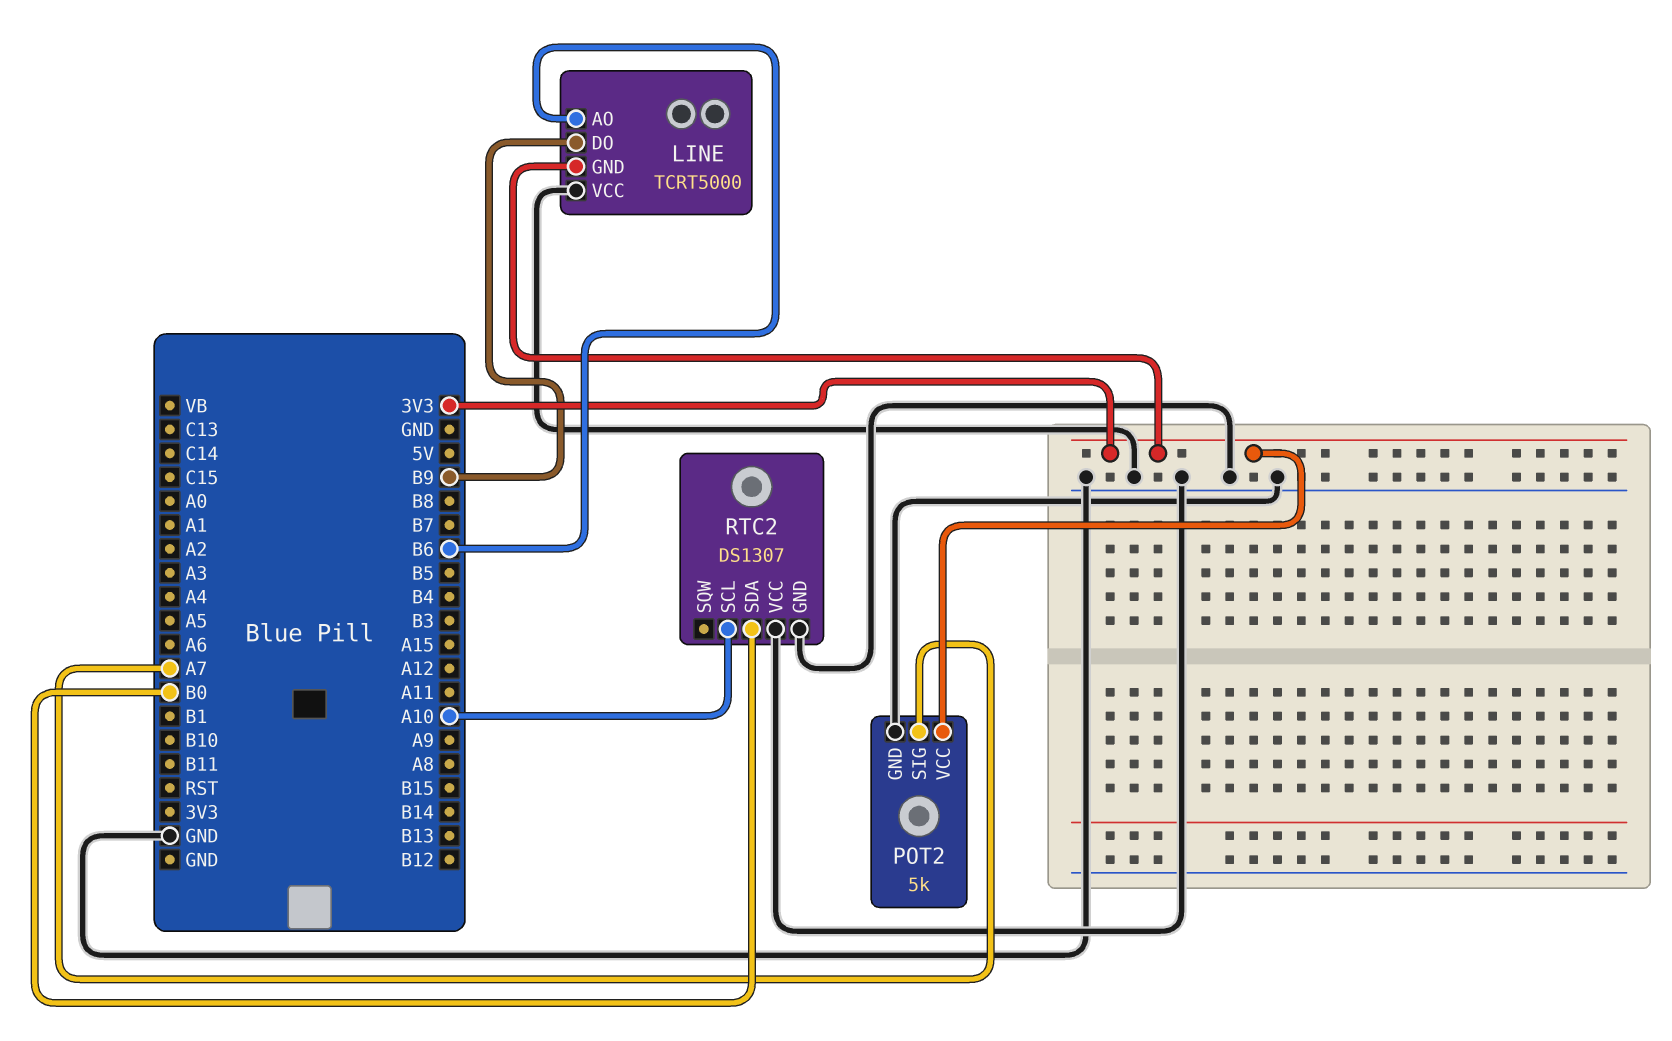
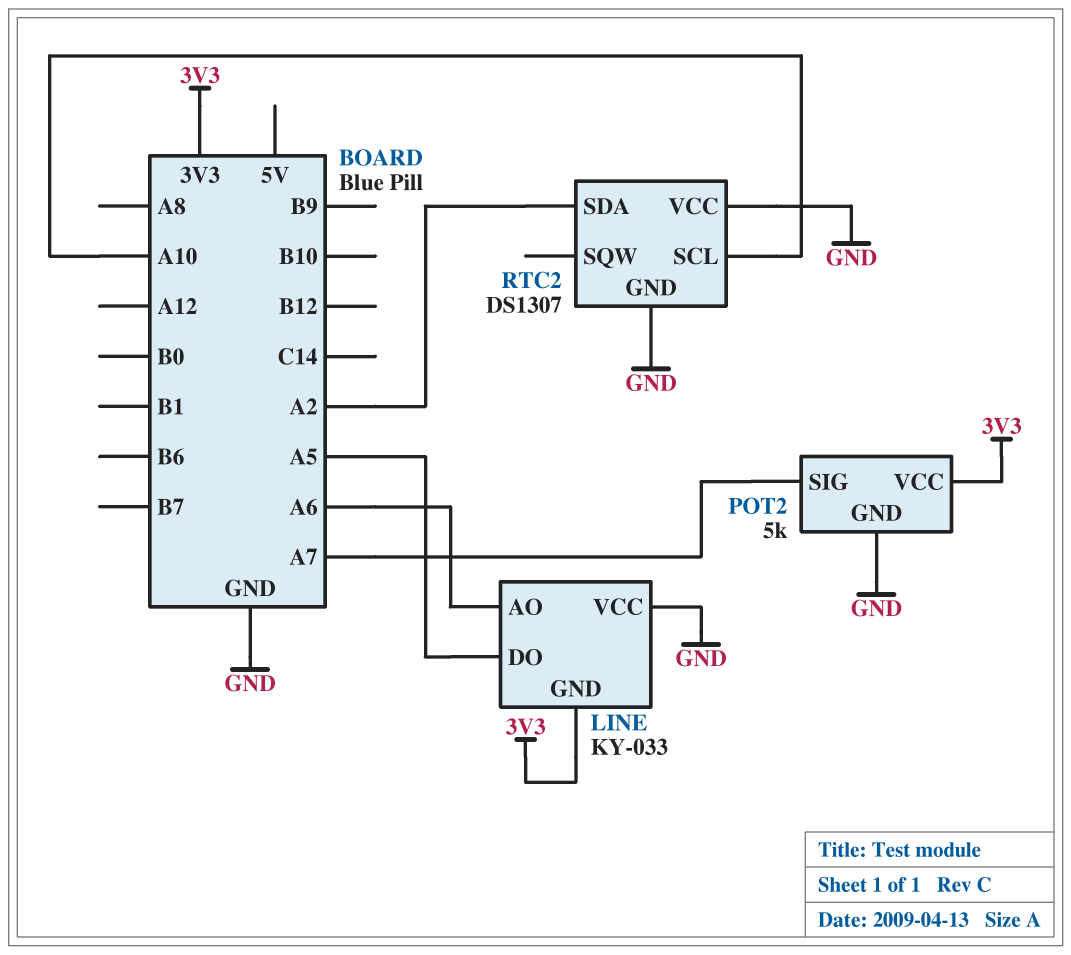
LINE: TCRT5000 -> KY-033
LINE pin AO: B6 -> A6
LINE pin DO: B9 -> A5
RTC2 pin SDA: B0 -> A2

